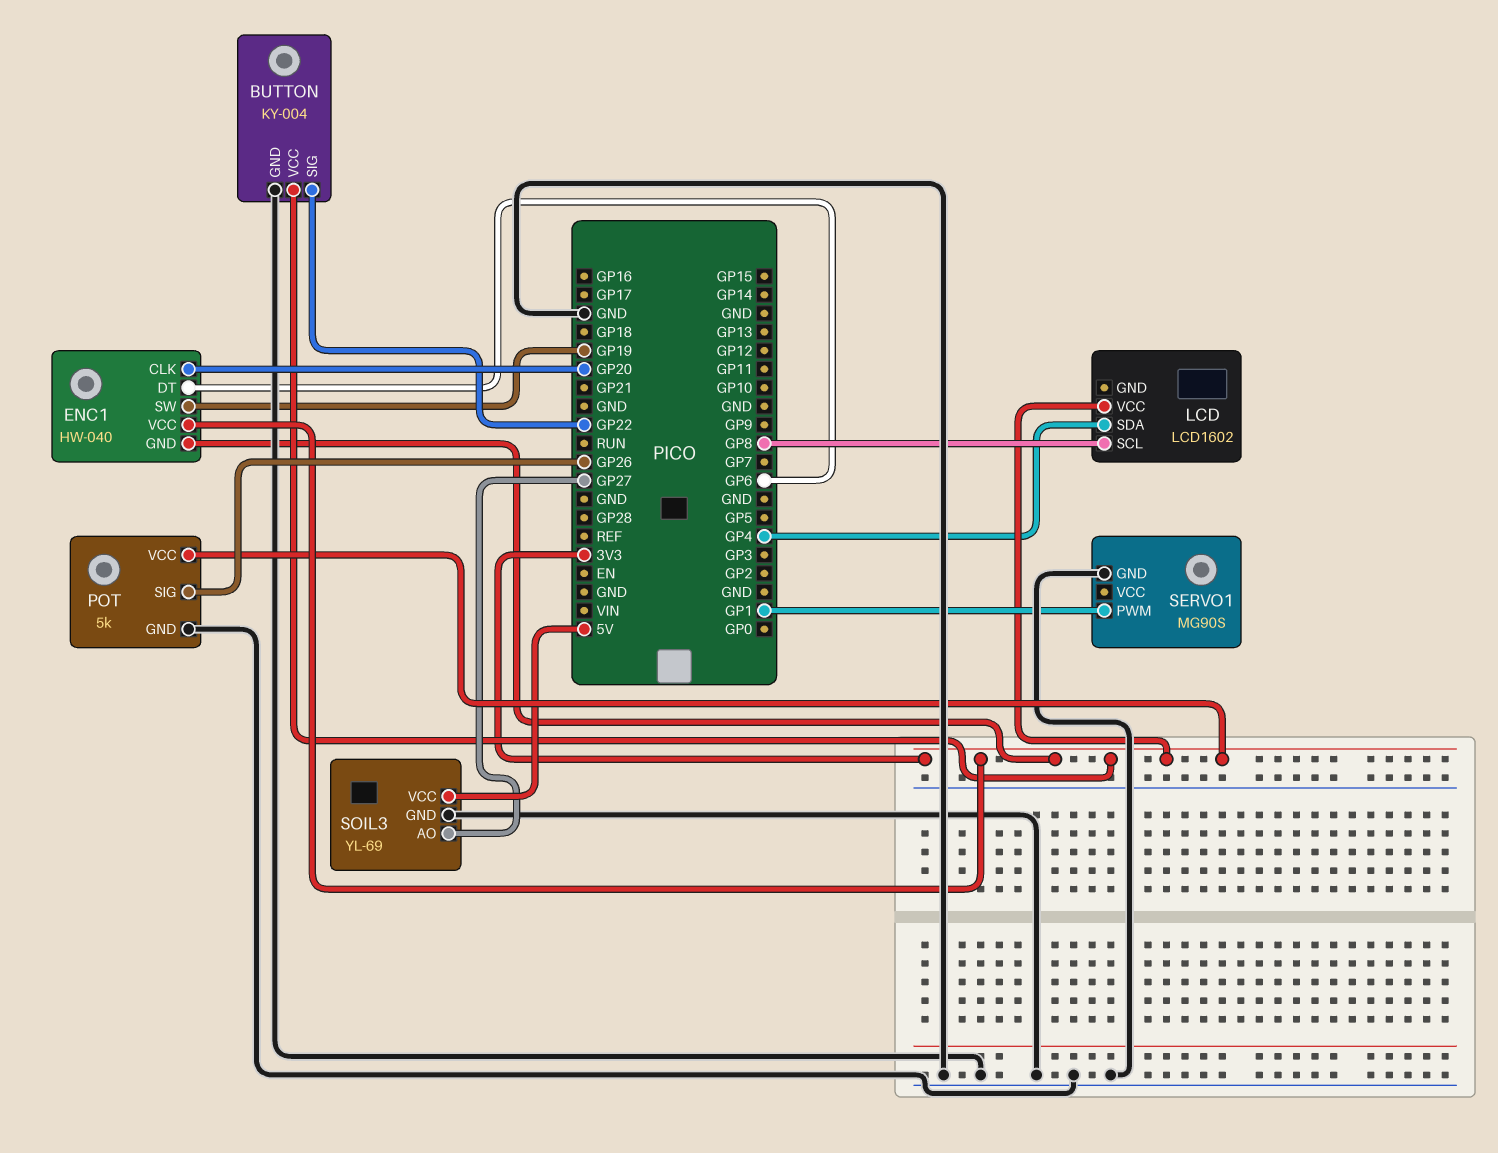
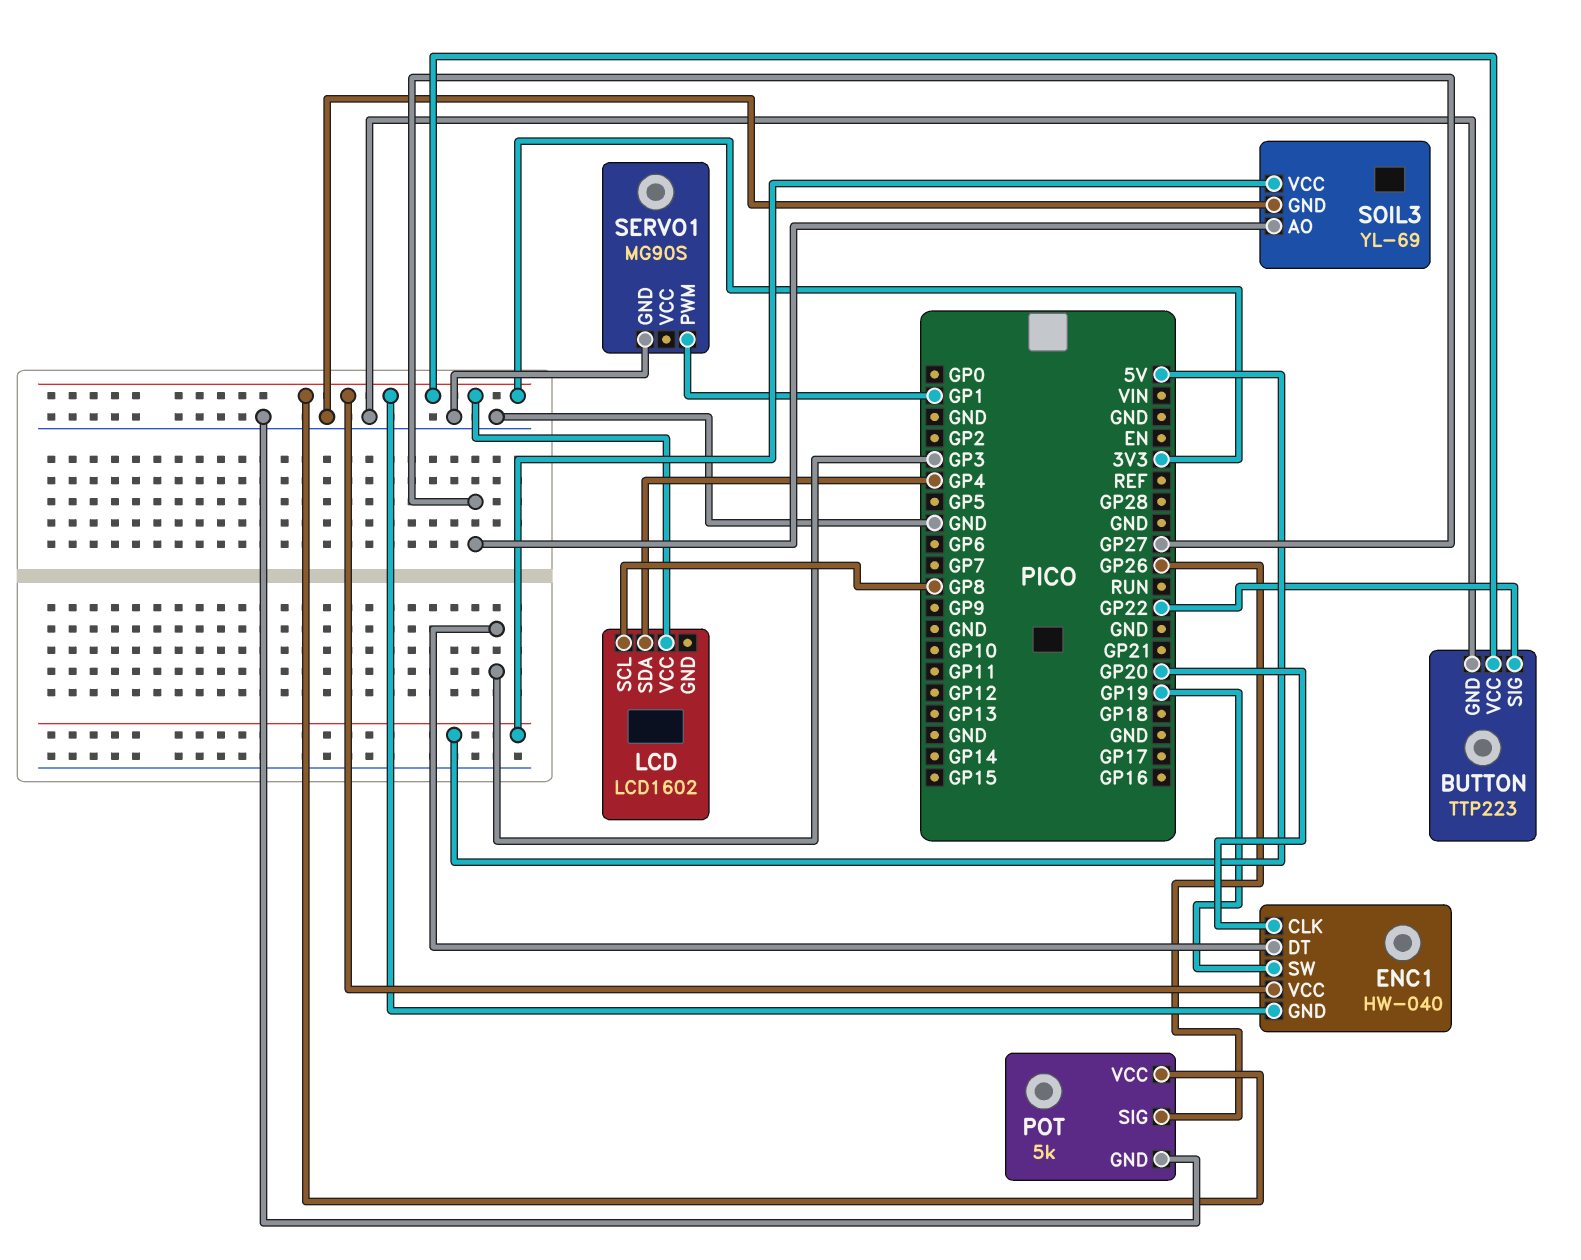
BUTTON: KY-004 -> TTP223
ENC1 pin DT: GP6 -> GP3

